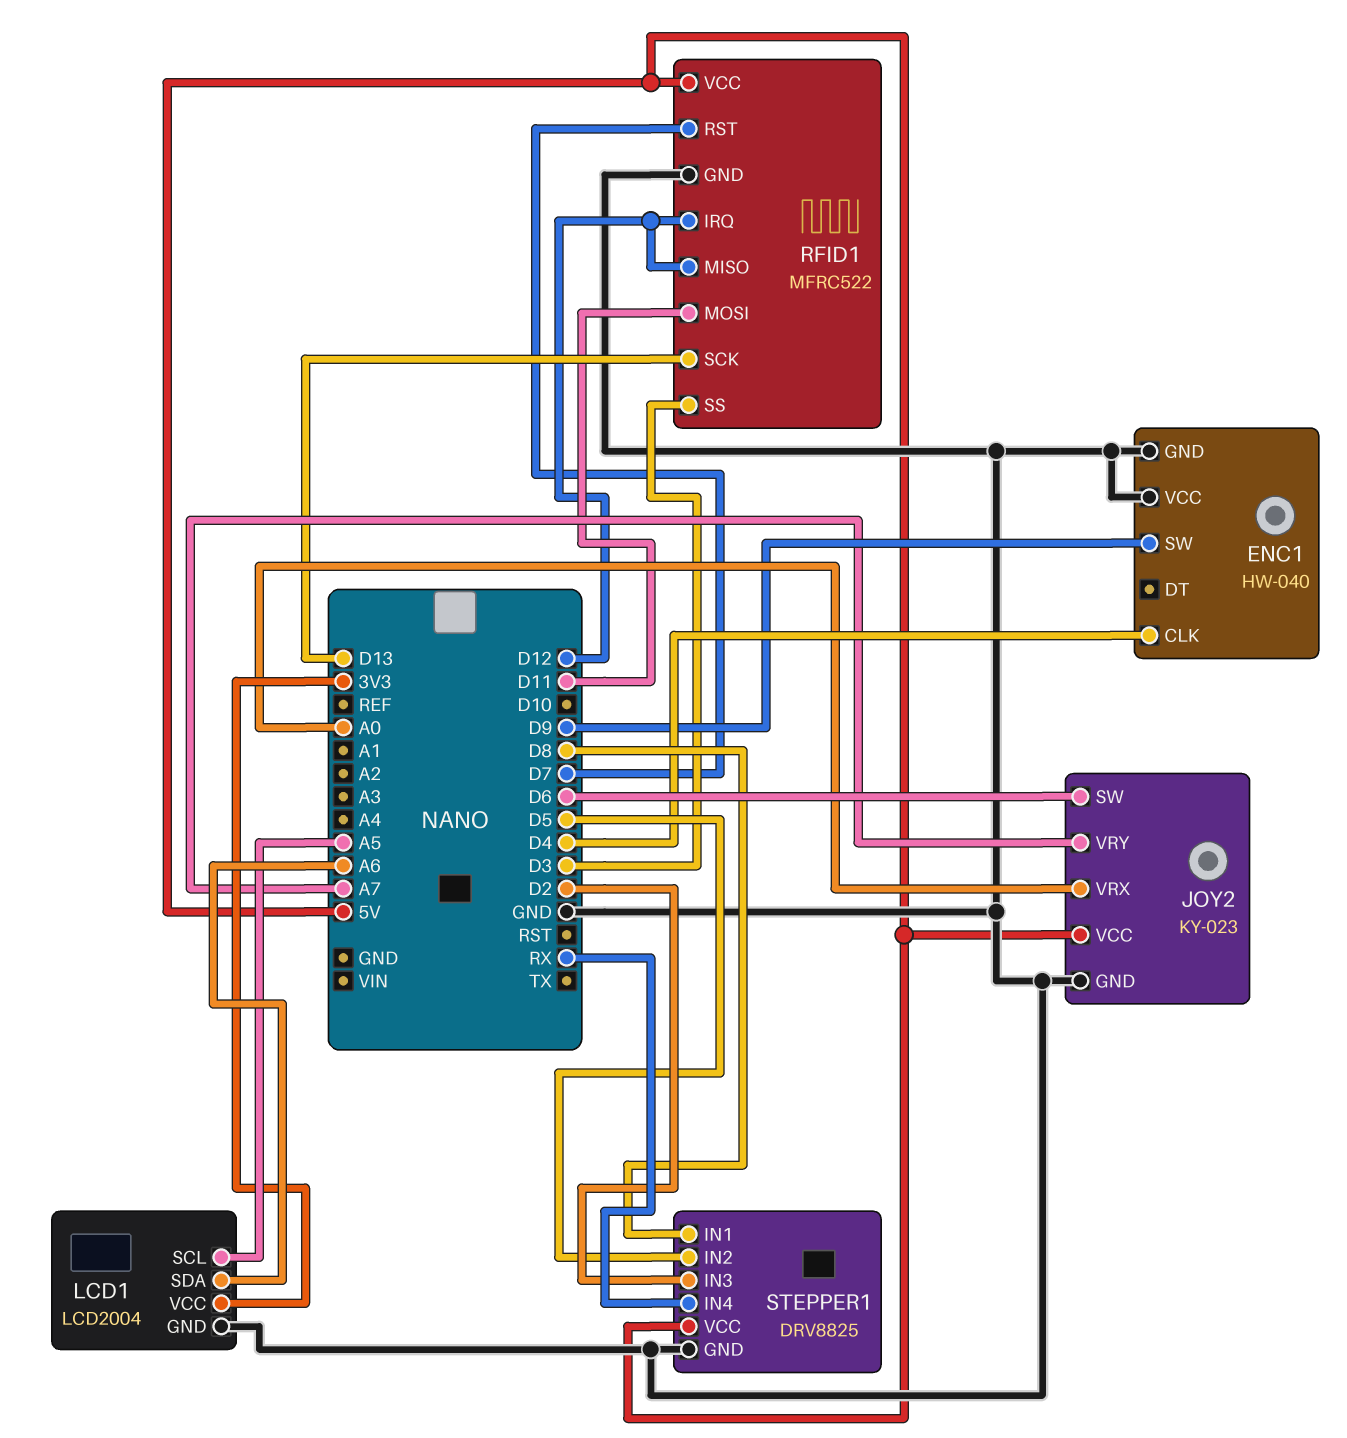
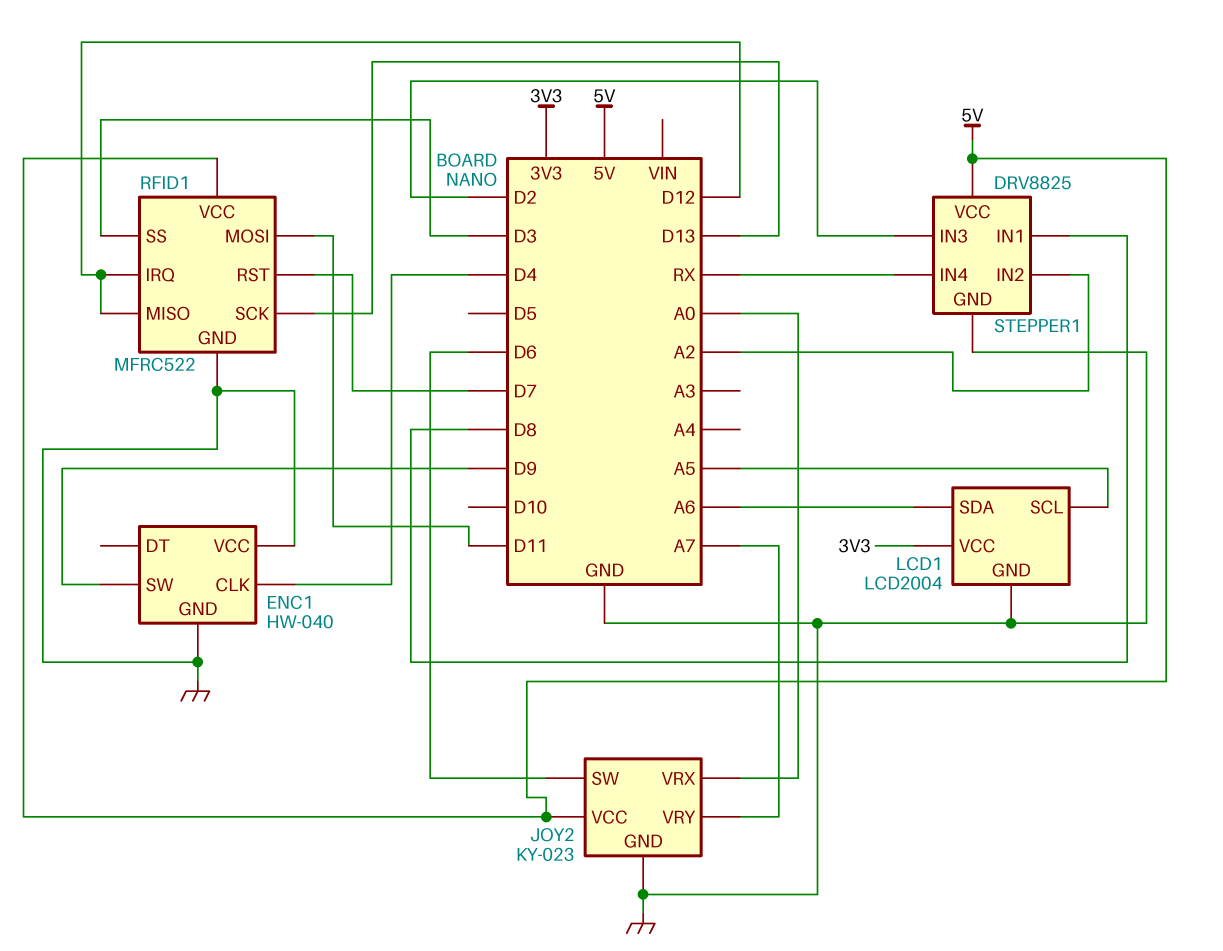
STEPPER1 pin IN2: D5 -> A2

